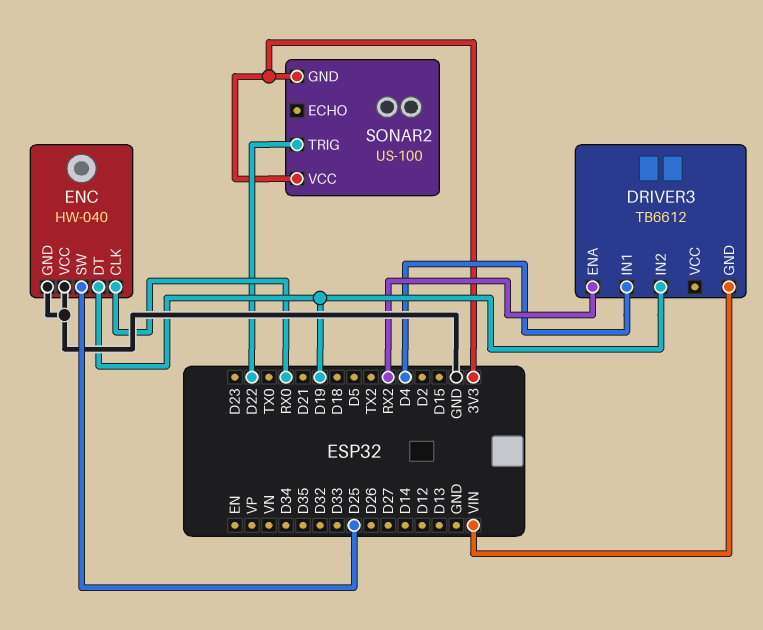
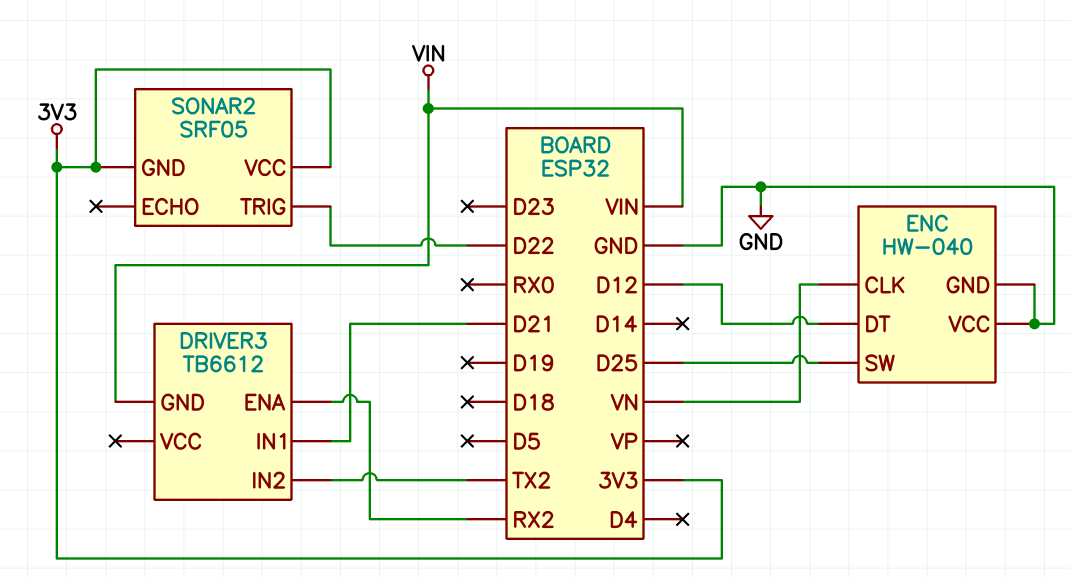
DRIVER3 pin IN1: D4 -> D21
DRIVER3 pin IN2: D19 -> TX2
ENC pin CLK: RX0 -> VN
ENC pin DT: D19 -> D12
SONAR2: US-100 -> SRF05

